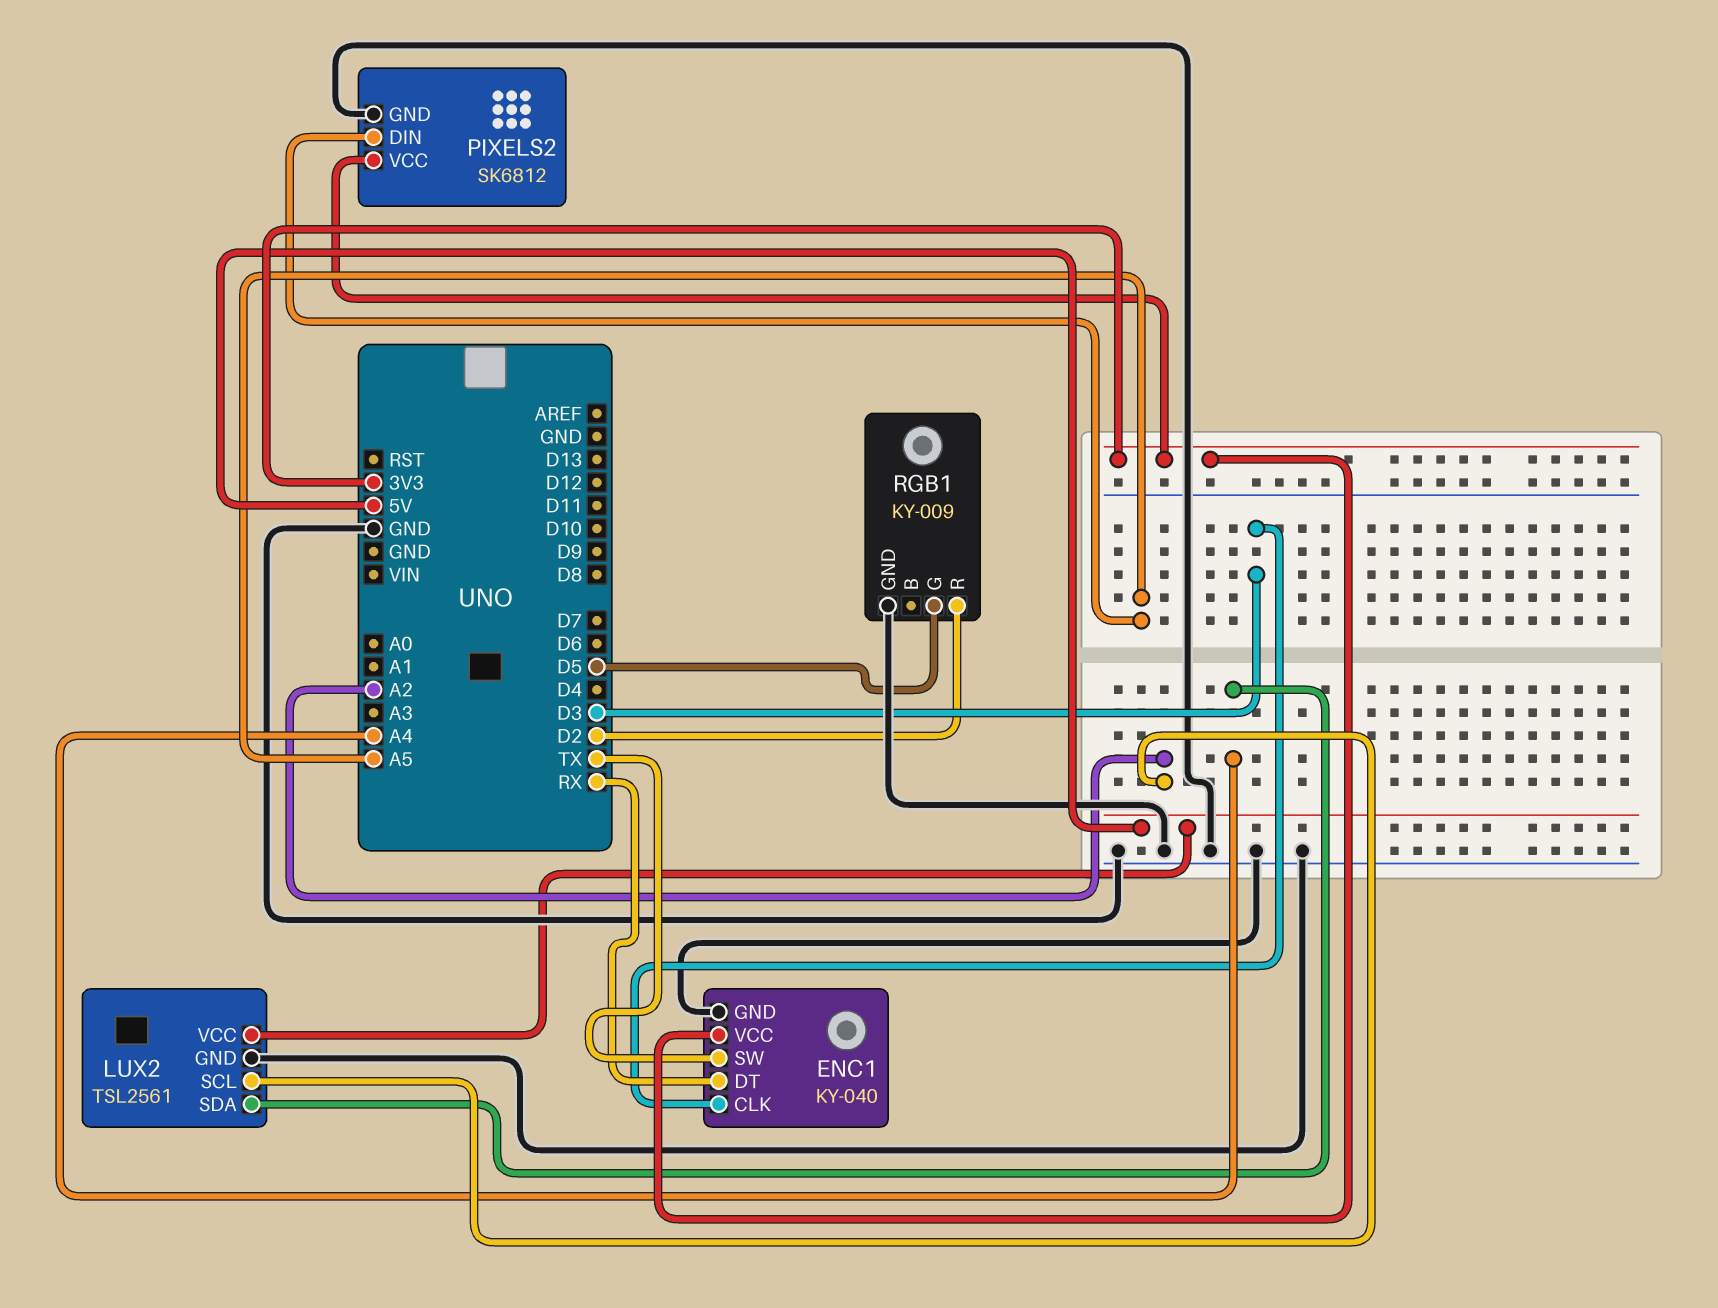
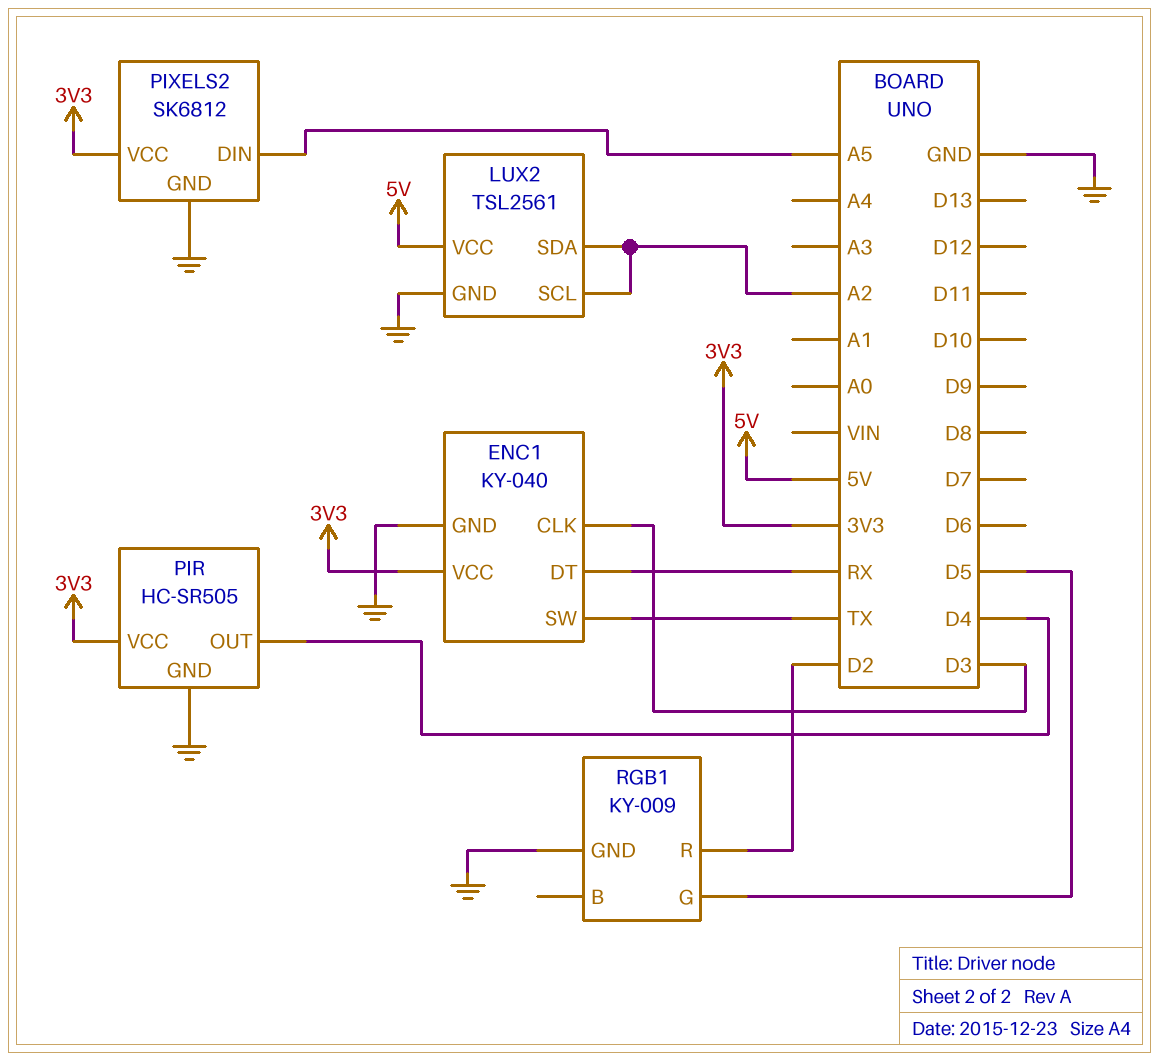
LUX2 pin SDA: A4 -> A2
PIR: none -> HC-SR505
PIR pin GND: none -> GND
PIR pin OUT: none -> D4
PIR pin VCC: none -> 3V3

